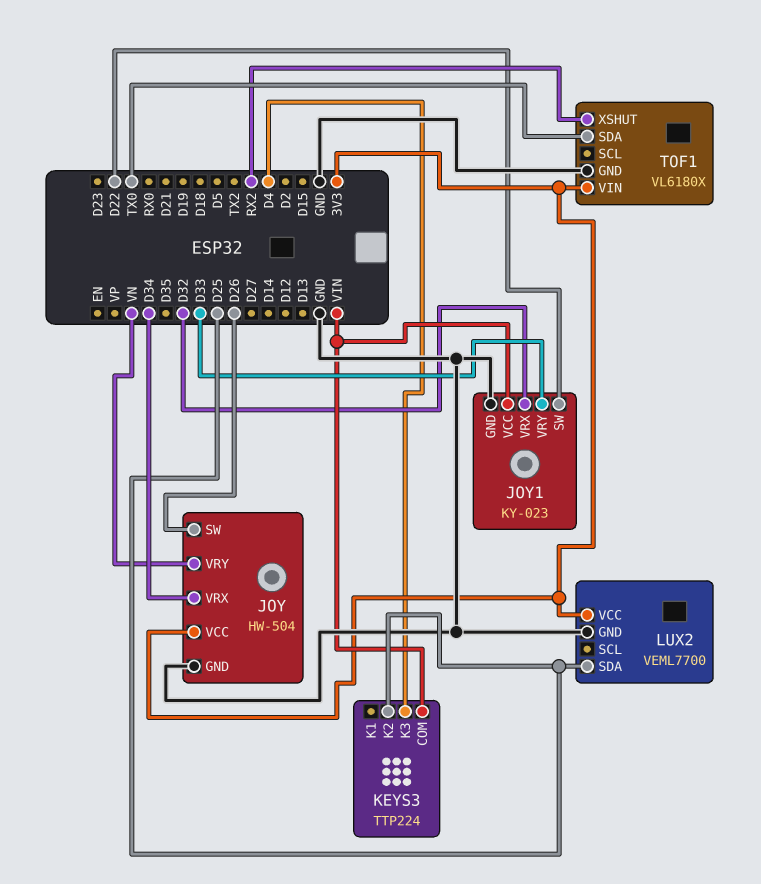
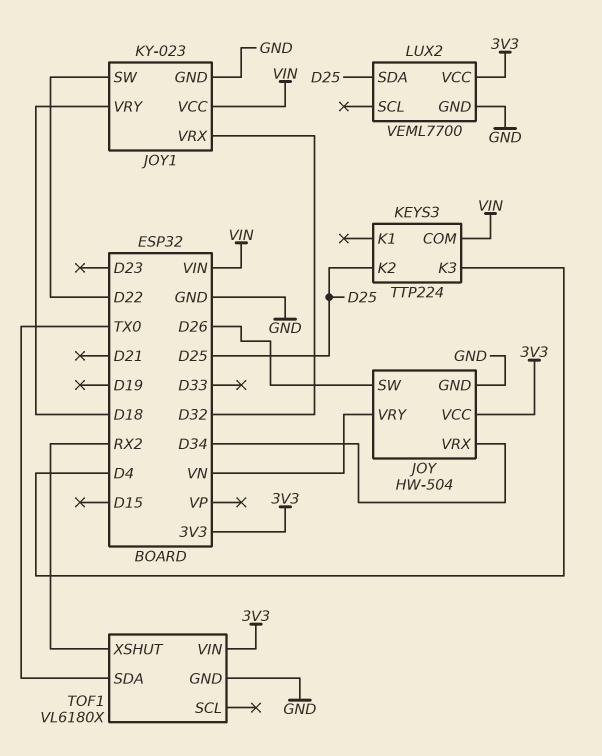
JOY1 pin VRY: D33 -> D18

